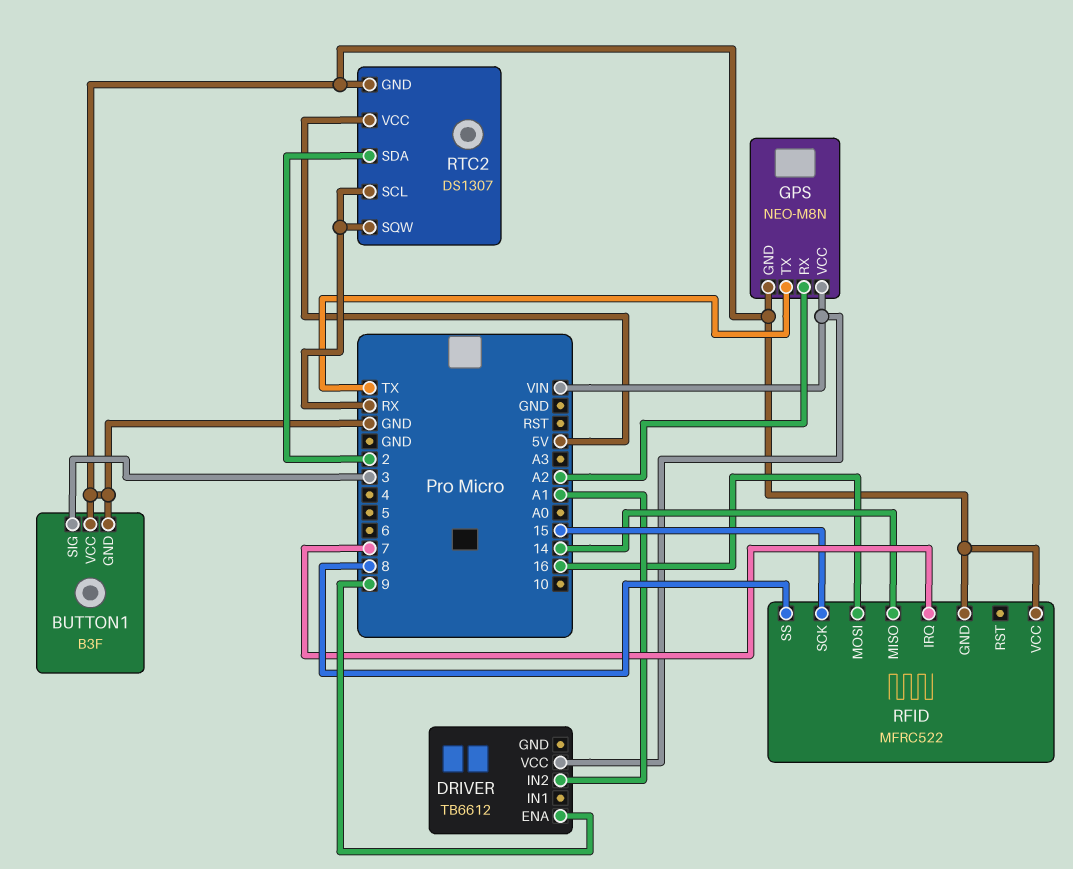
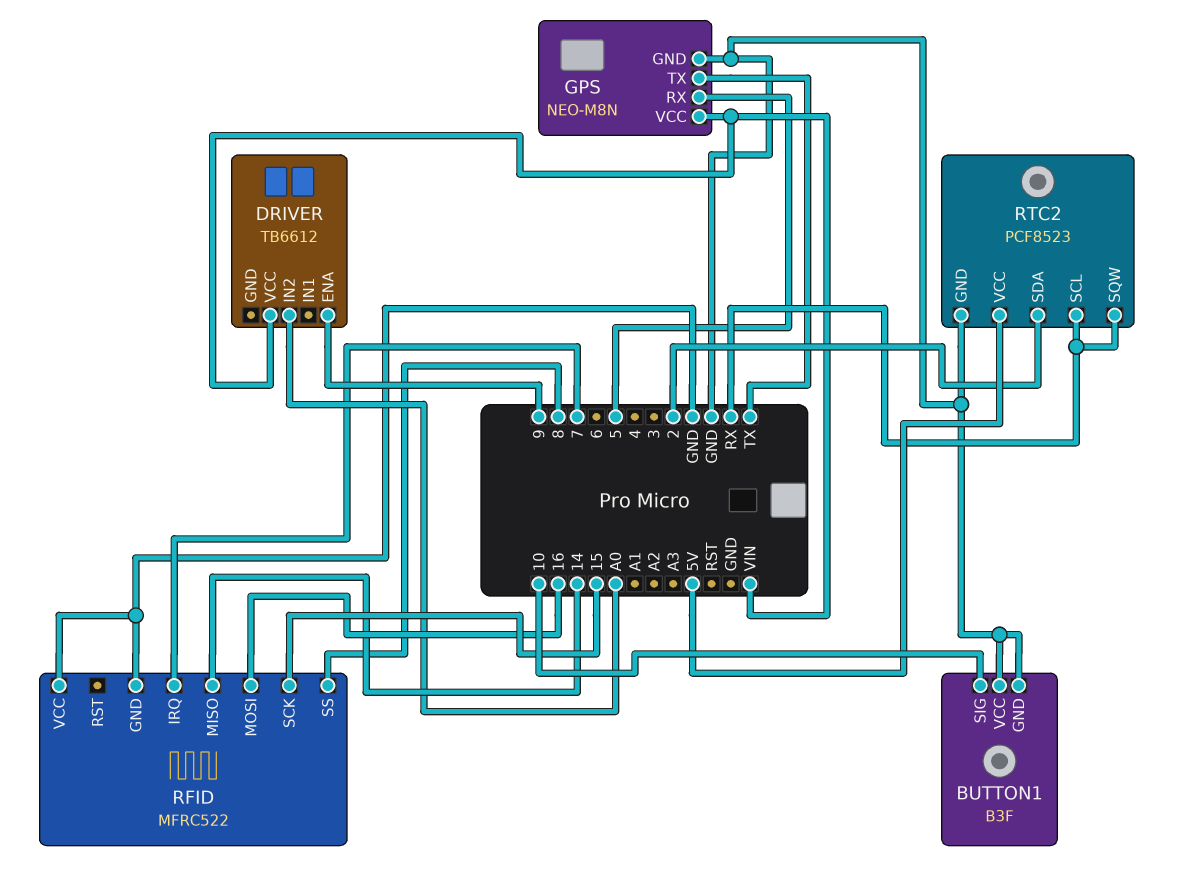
BUTTON1 pin SIG: 3 -> 10
DRIVER pin IN2: A1 -> A0
GPS pin RX: A2 -> 5
RTC2: DS1307 -> PCF8523

